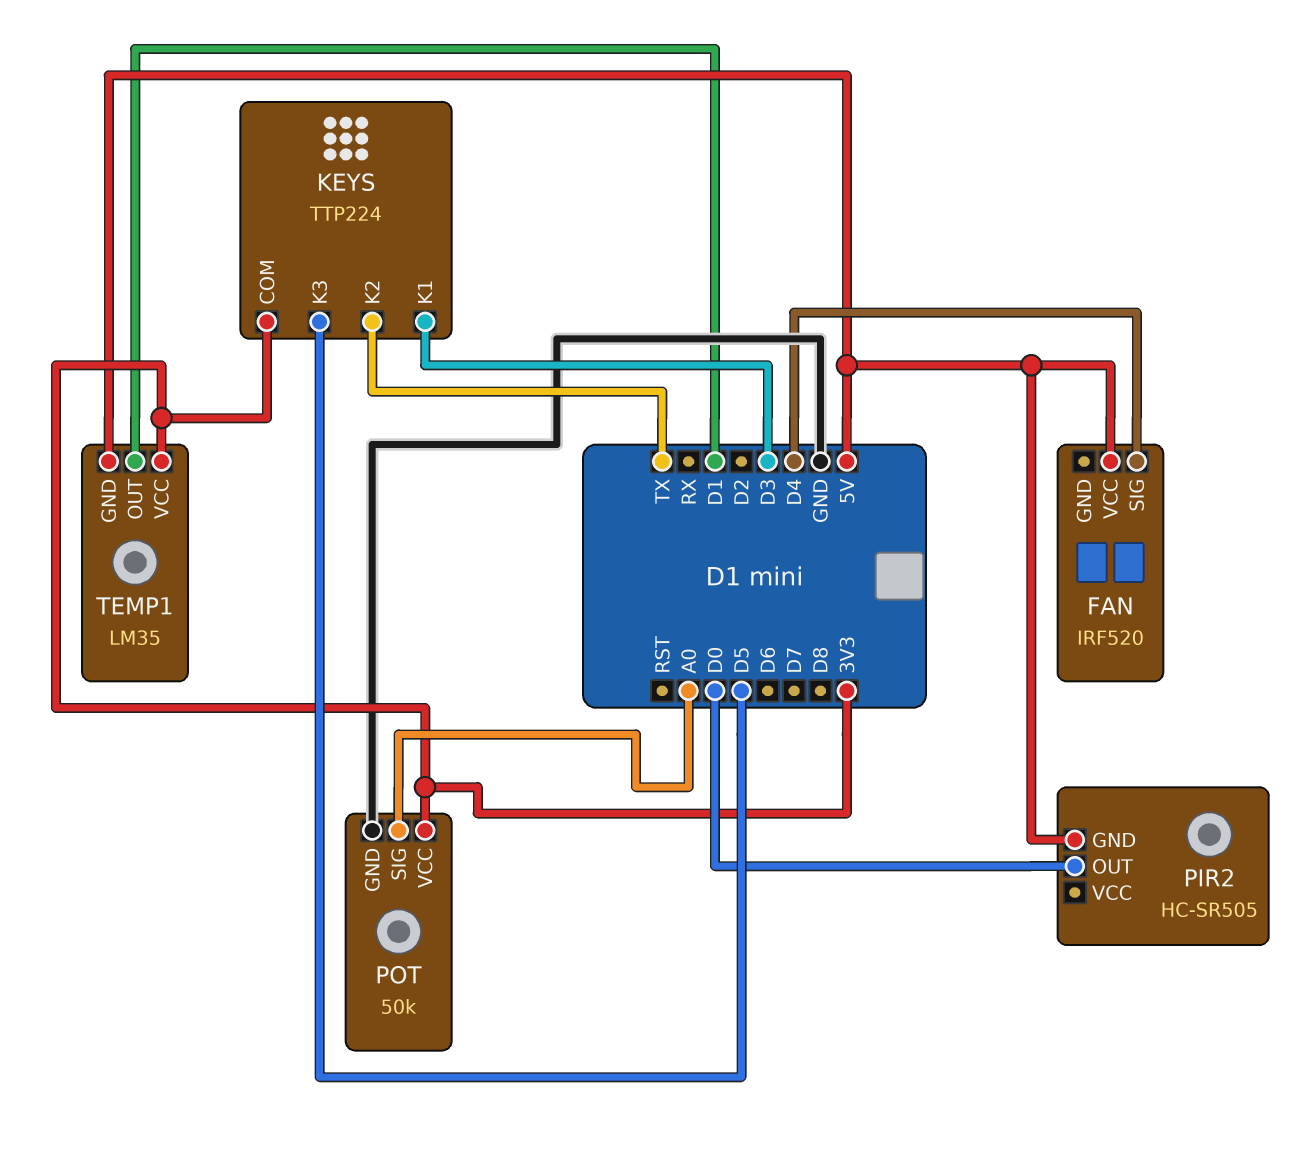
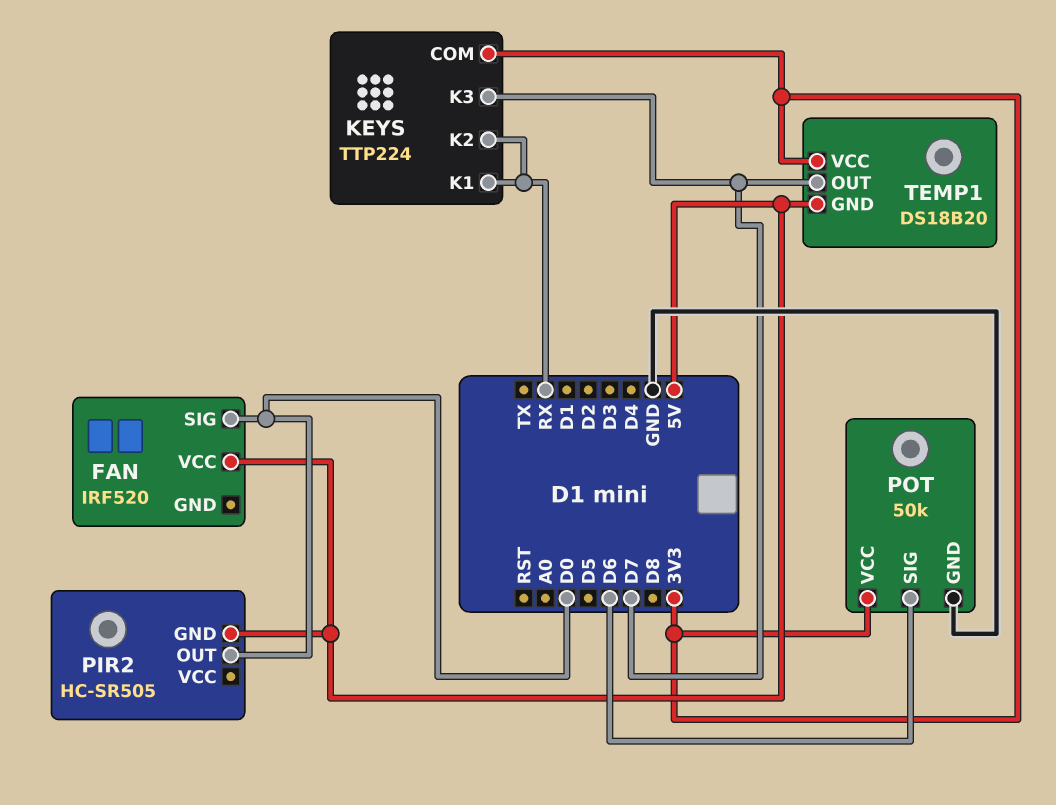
FAN pin SIG: D4 -> D0
KEYS pin K1: D3 -> RX
KEYS pin K2: TX -> RX
KEYS pin K3: D5 -> D7
POT pin SIG: A0 -> D6
TEMP1: LM35 -> DS18B20
TEMP1 pin OUT: D1 -> D7

